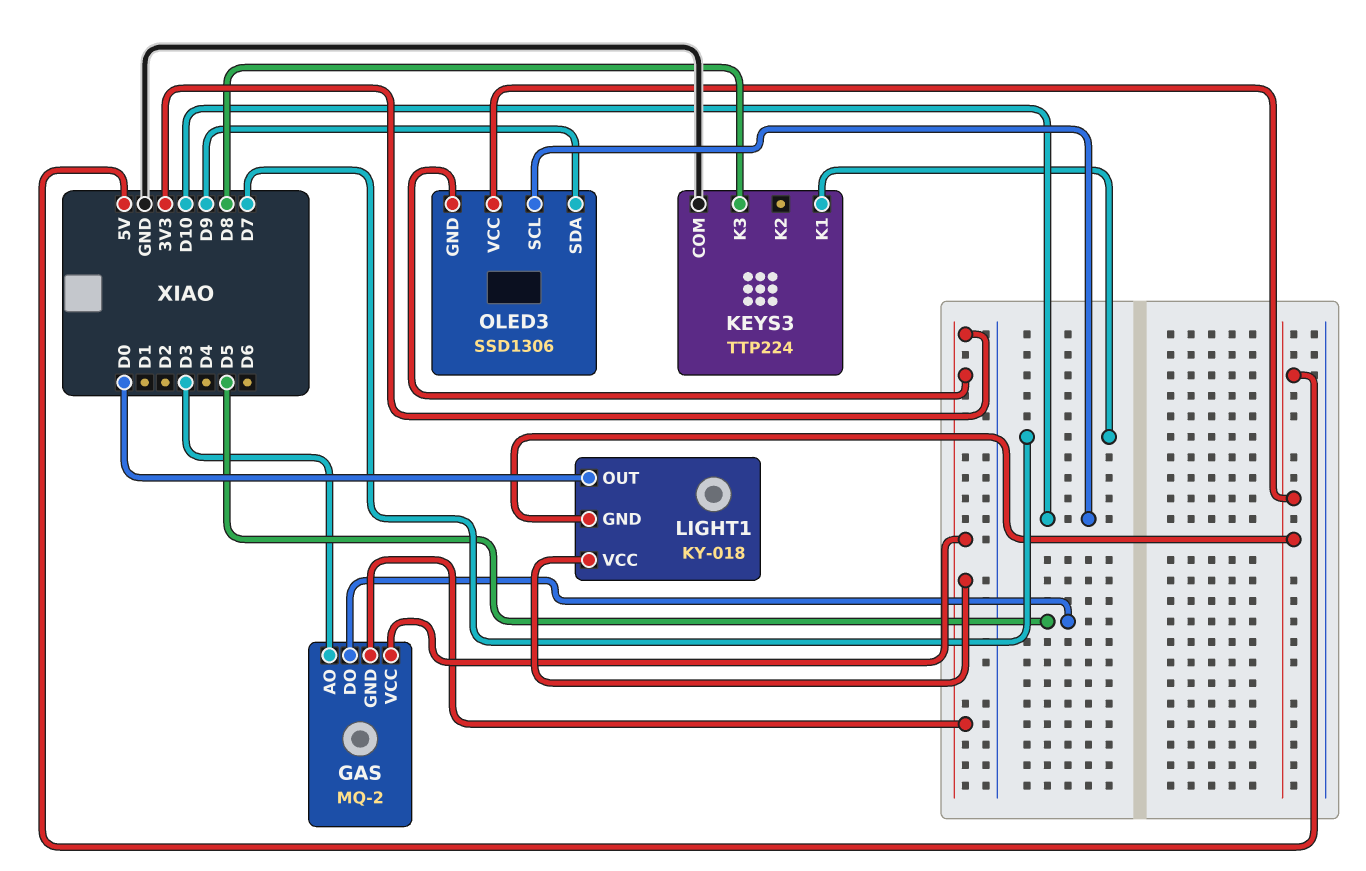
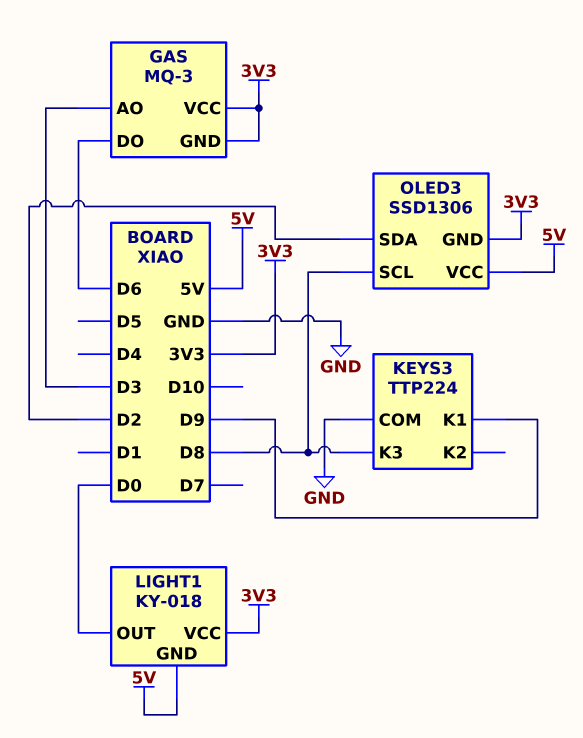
GAS: MQ-2 -> MQ-3
GAS pin DO: D5 -> D6
KEYS3 pin K1: D7 -> D9
OLED3 pin SCL: D10 -> D8
OLED3 pin SDA: D9 -> D2

